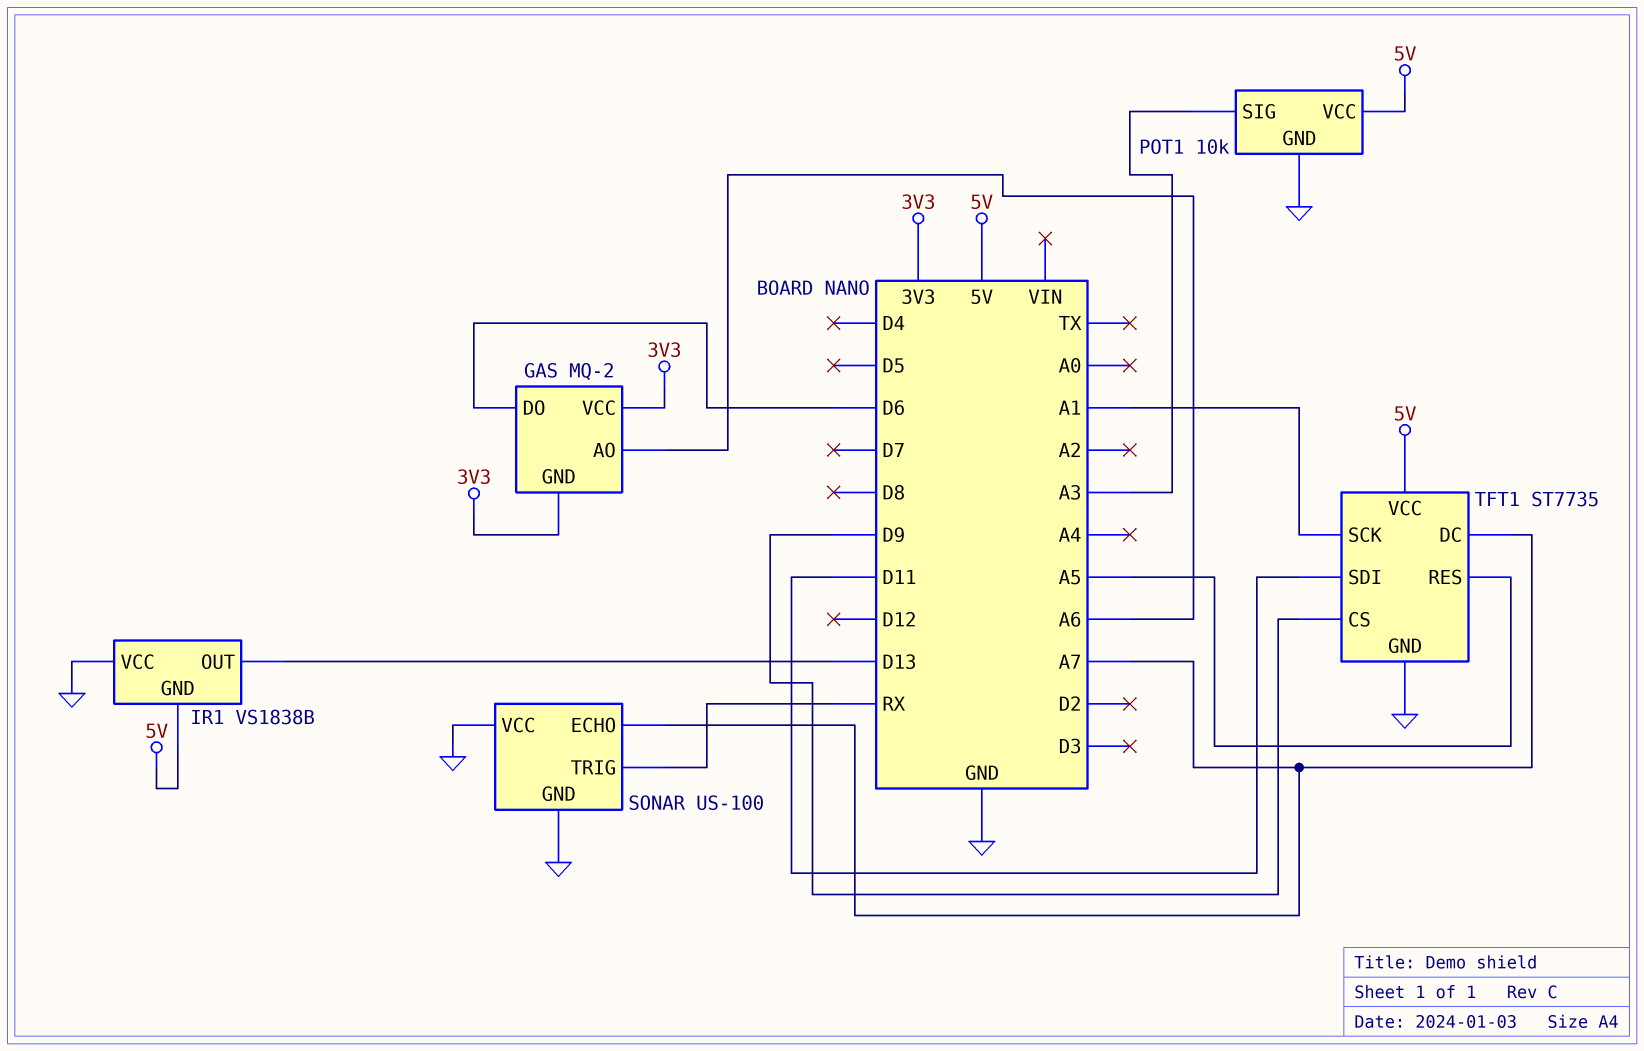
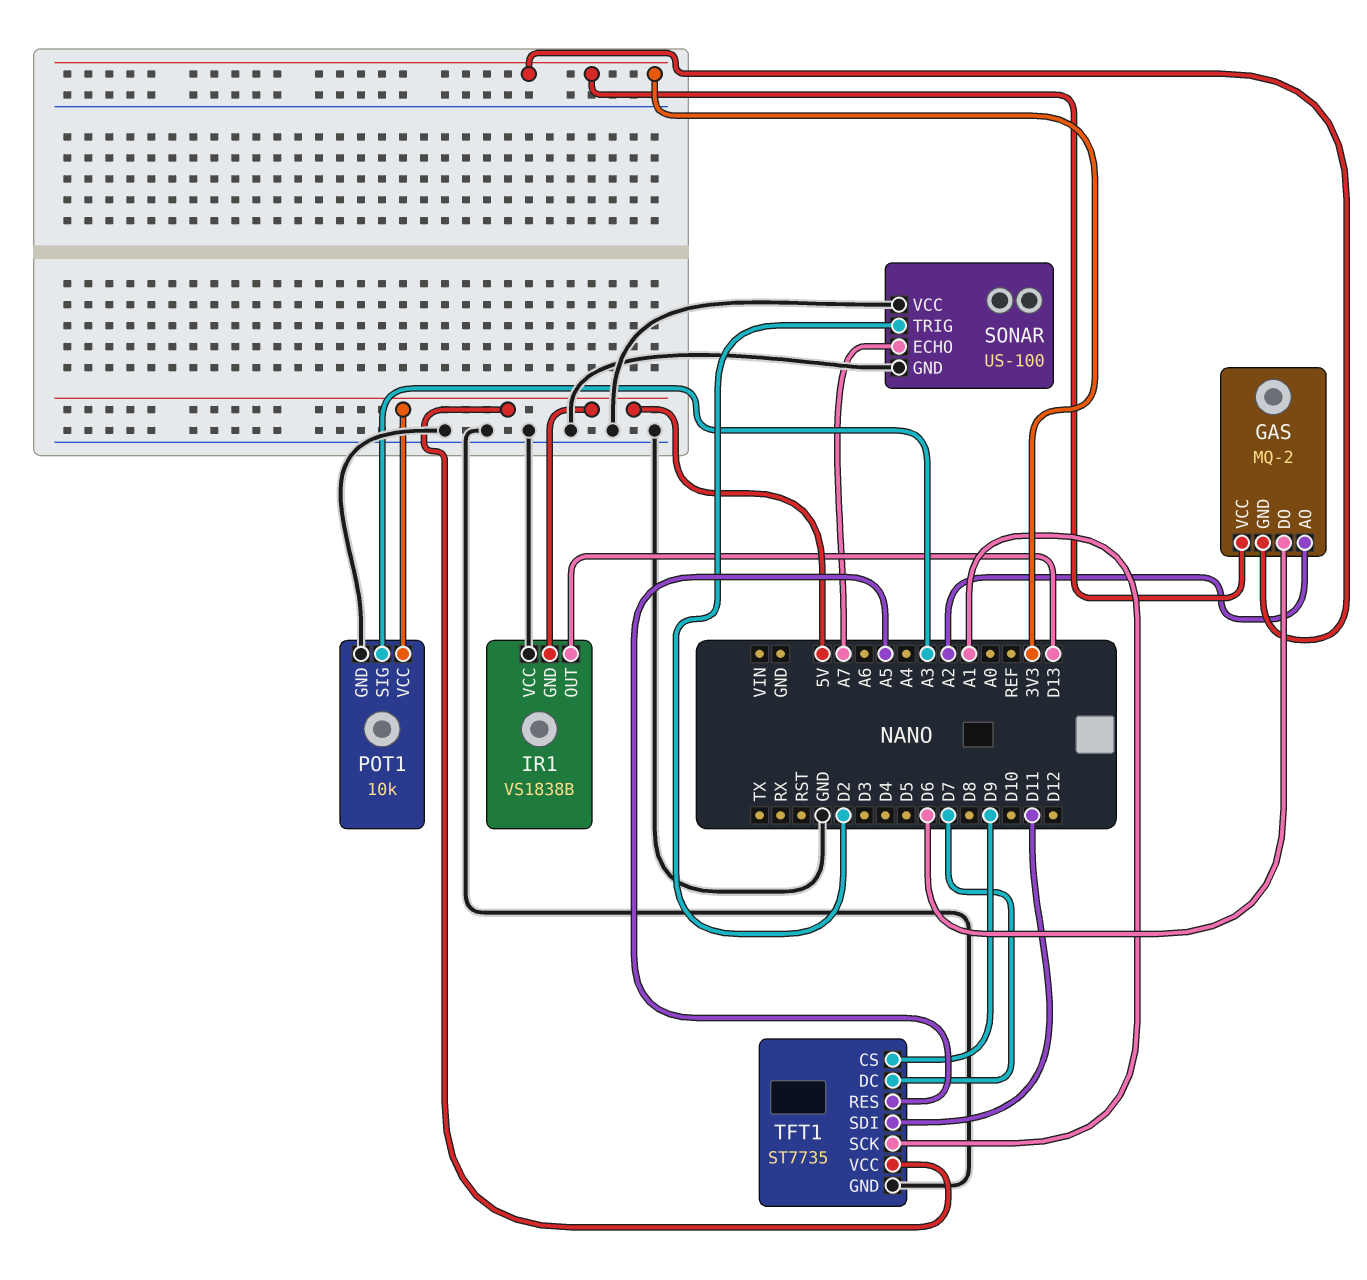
GAS pin AO: A6 -> A2
SONAR pin TRIG: RX -> D2
TFT1 pin DC: A7 -> D7

